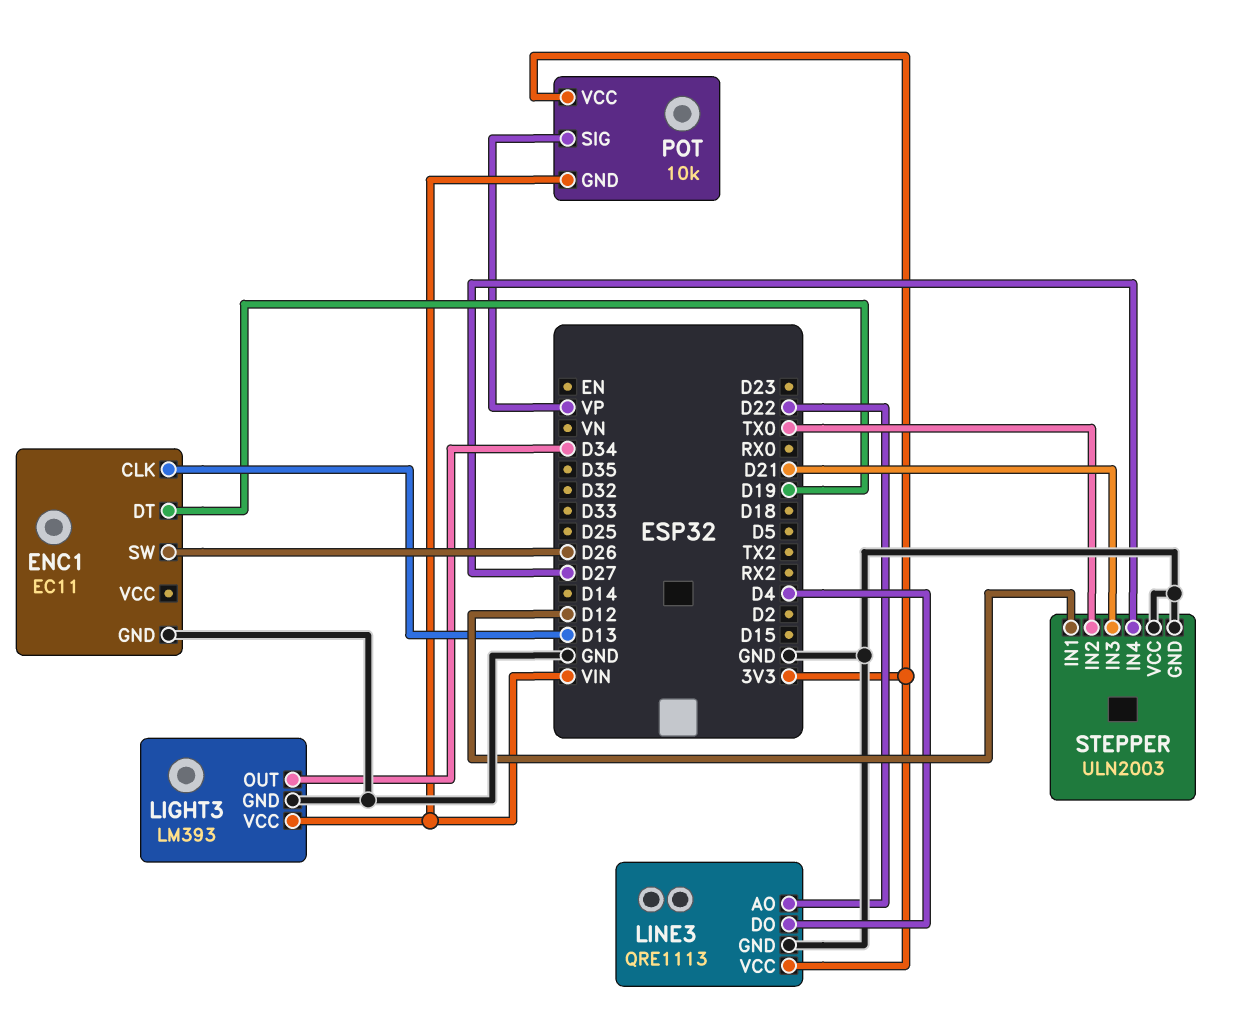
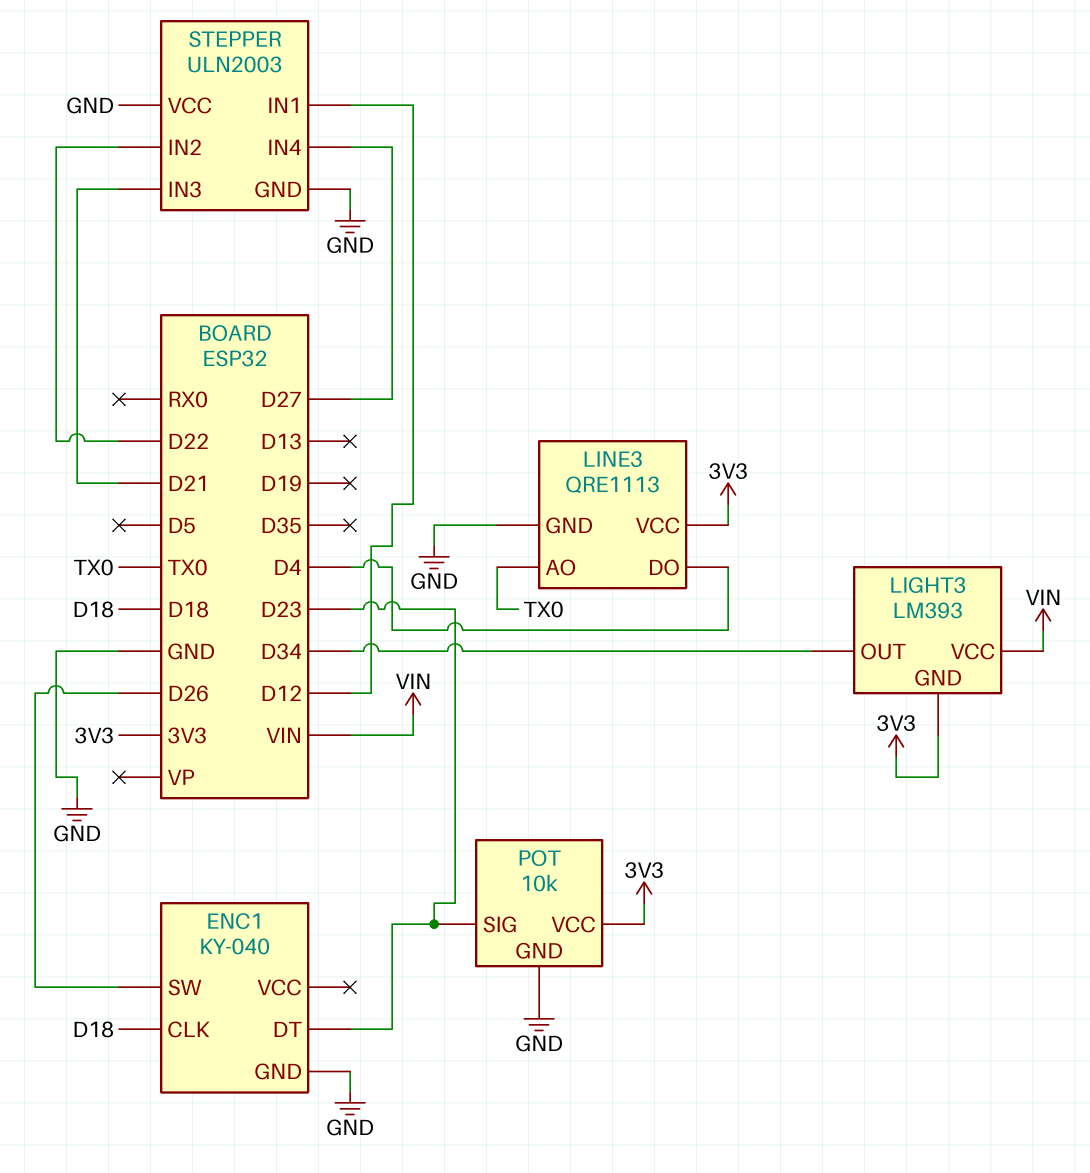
ENC1: EC11 -> KY-040
ENC1 pin CLK: D13 -> D18
ENC1 pin DT: D19 -> D23
LIGHT3 pin GND: GND -> 3V3
LINE3 pin AO: D22 -> TX0
POT pin GND: VIN -> GND
POT pin SIG: VP -> D23
STEPPER pin IN2: TX0 -> D22

